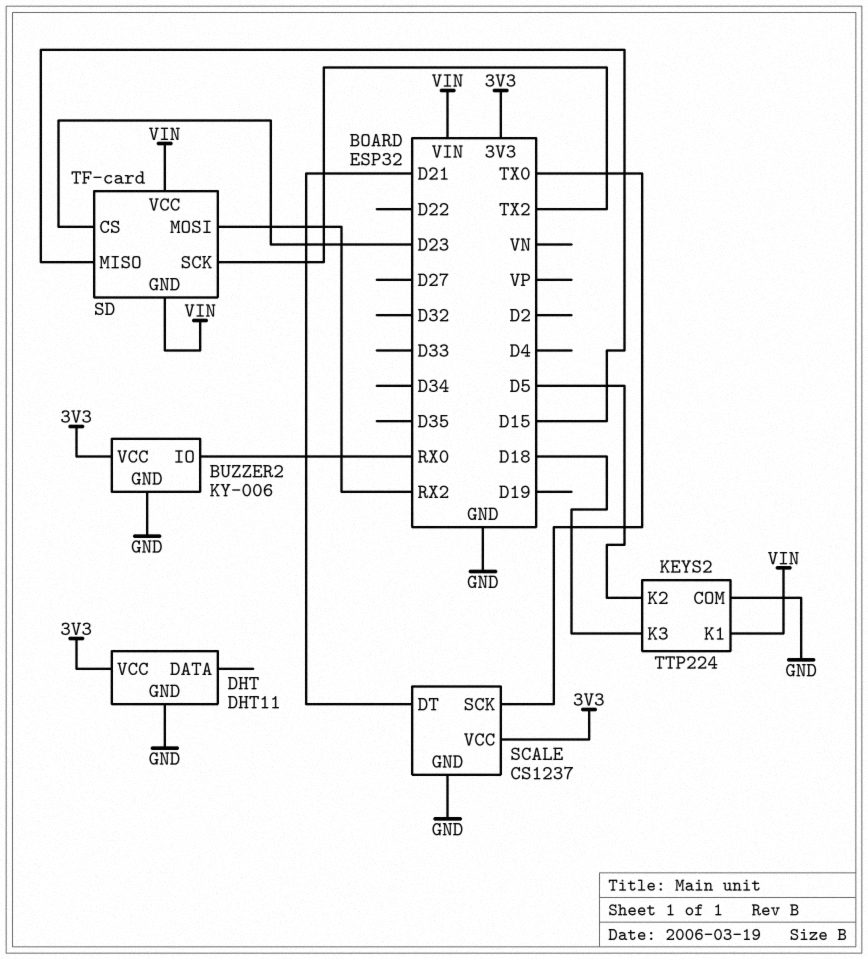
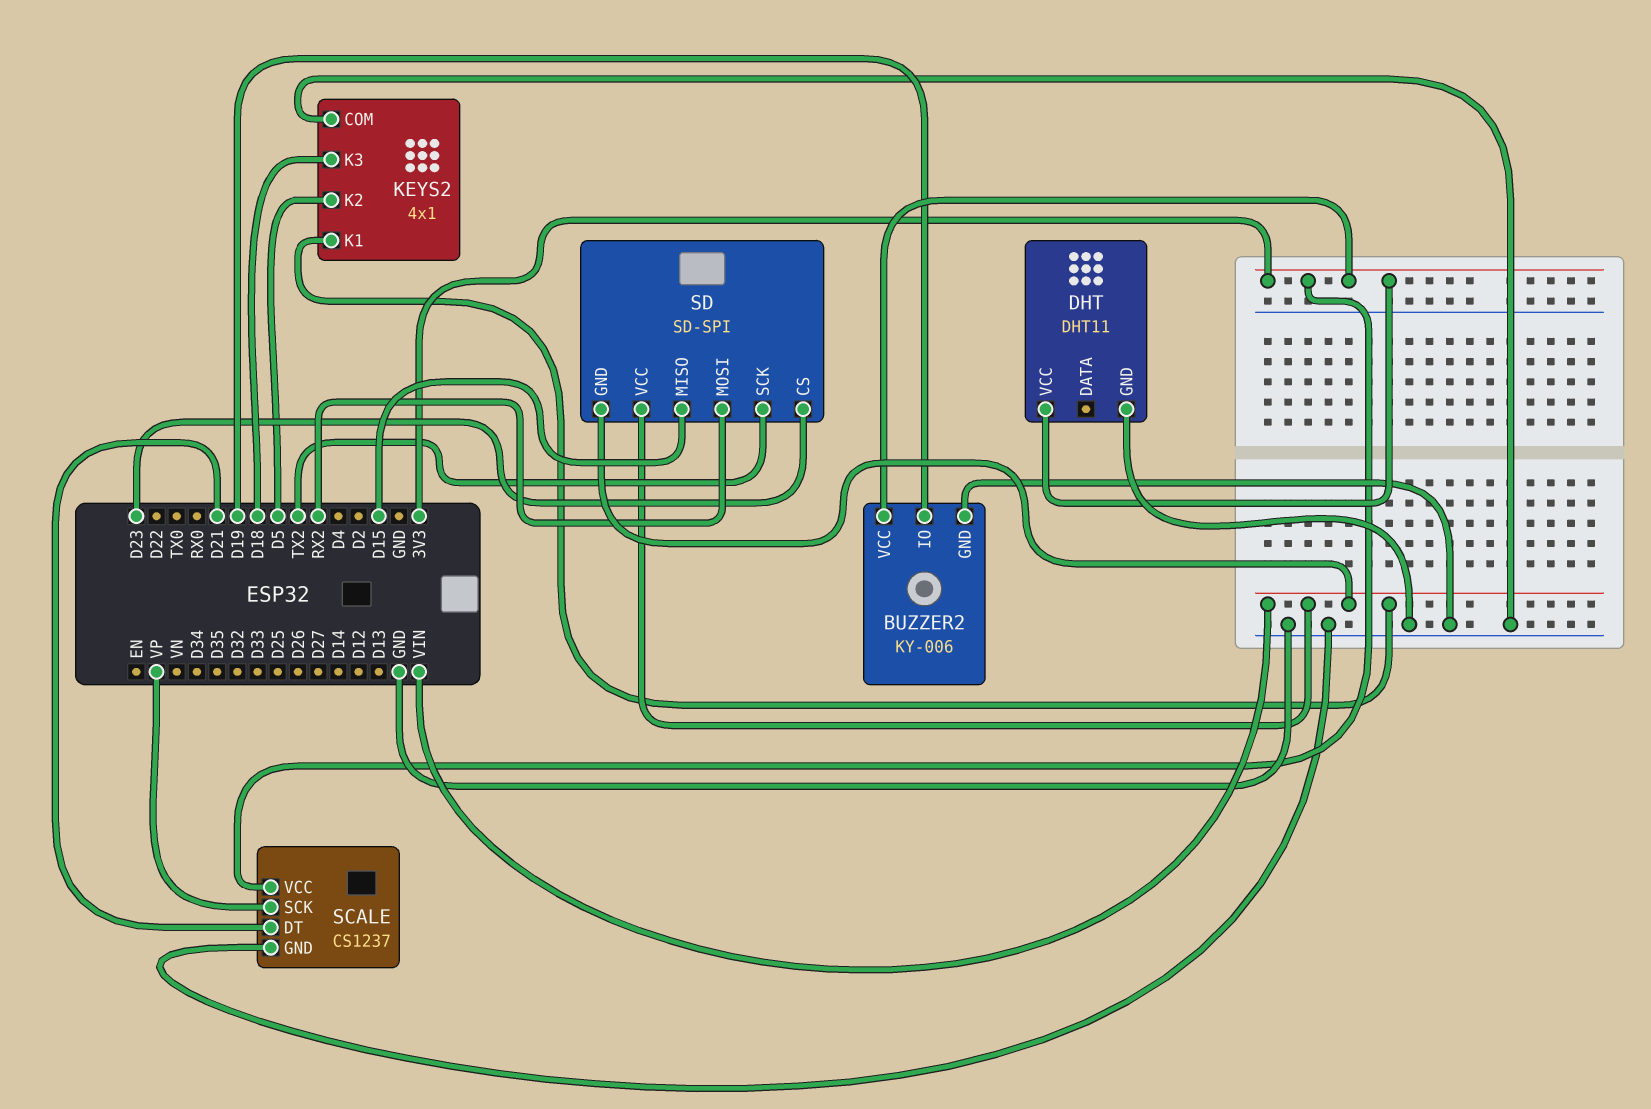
BUZZER2 pin IO: RX0 -> D19
KEYS2: TTP224 -> 4x1
SCALE pin SCK: TX0 -> VP
SD: TF-card -> SD-SPI

